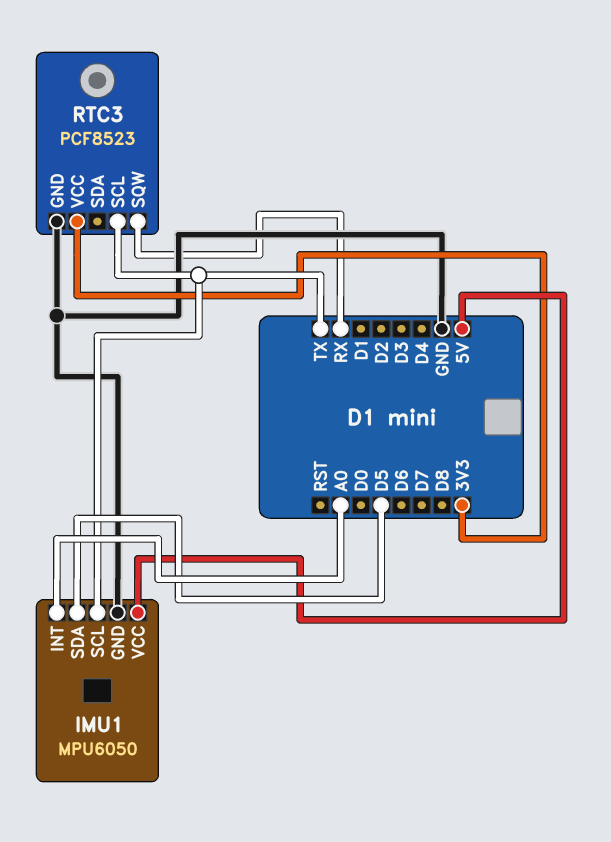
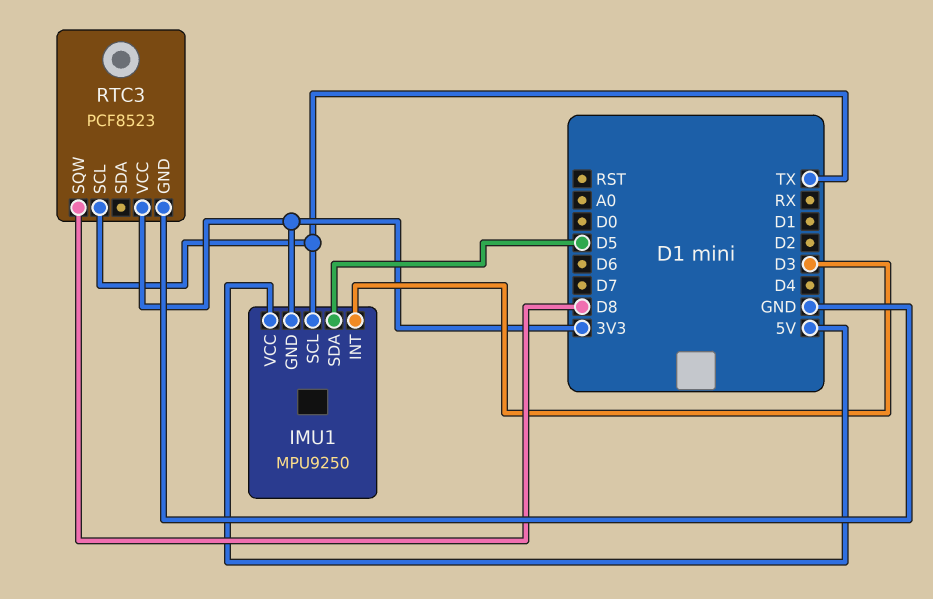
IMU1: MPU6050 -> MPU9250
IMU1 pin GND: GND -> 3V3
IMU1 pin INT: A0 -> D3
RTC3 pin SQW: RX -> D8

